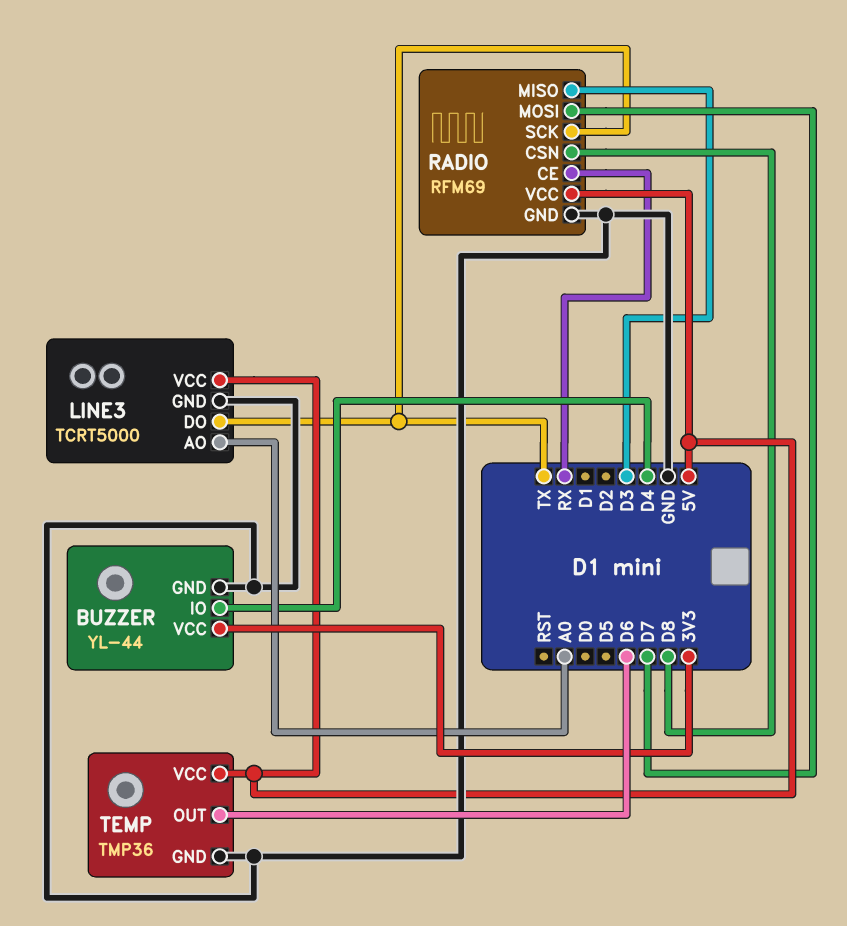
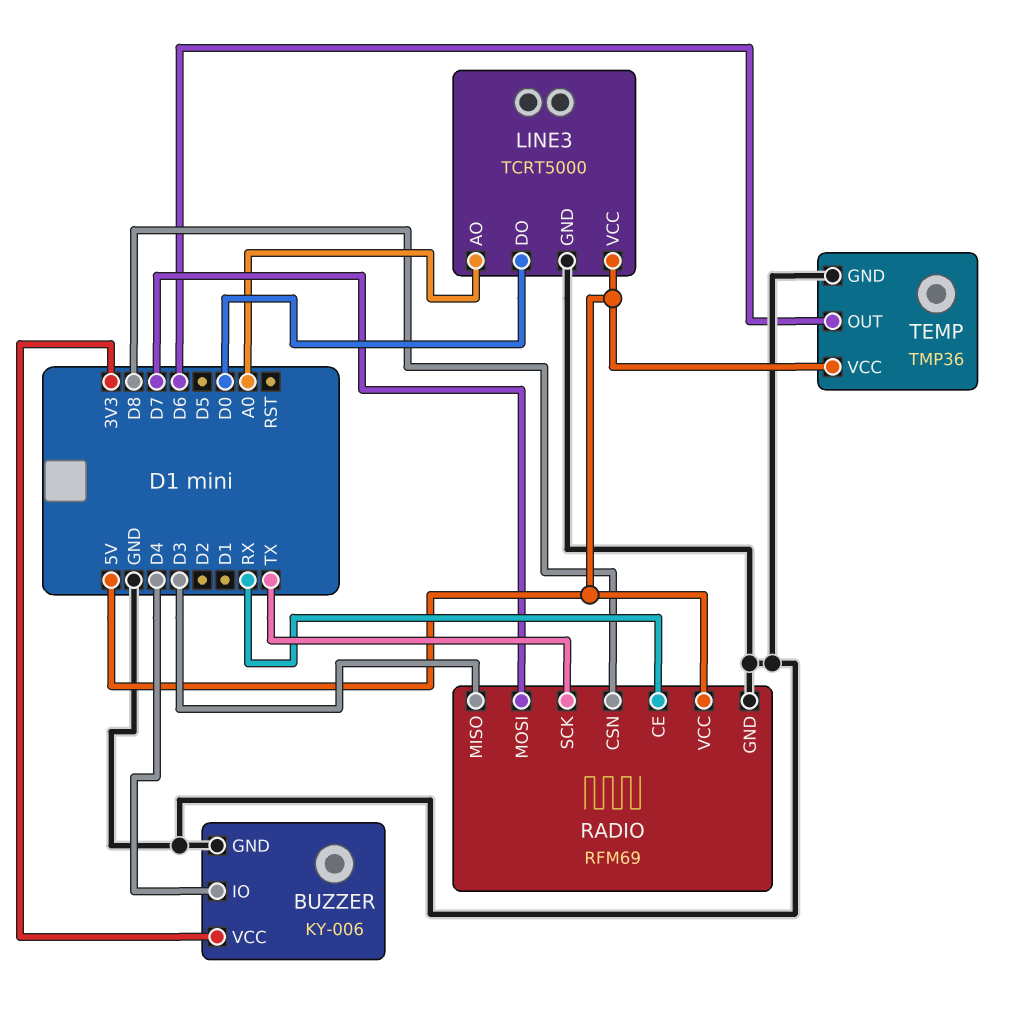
BUZZER: YL-44 -> KY-006
LINE3 pin DO: TX -> D0

